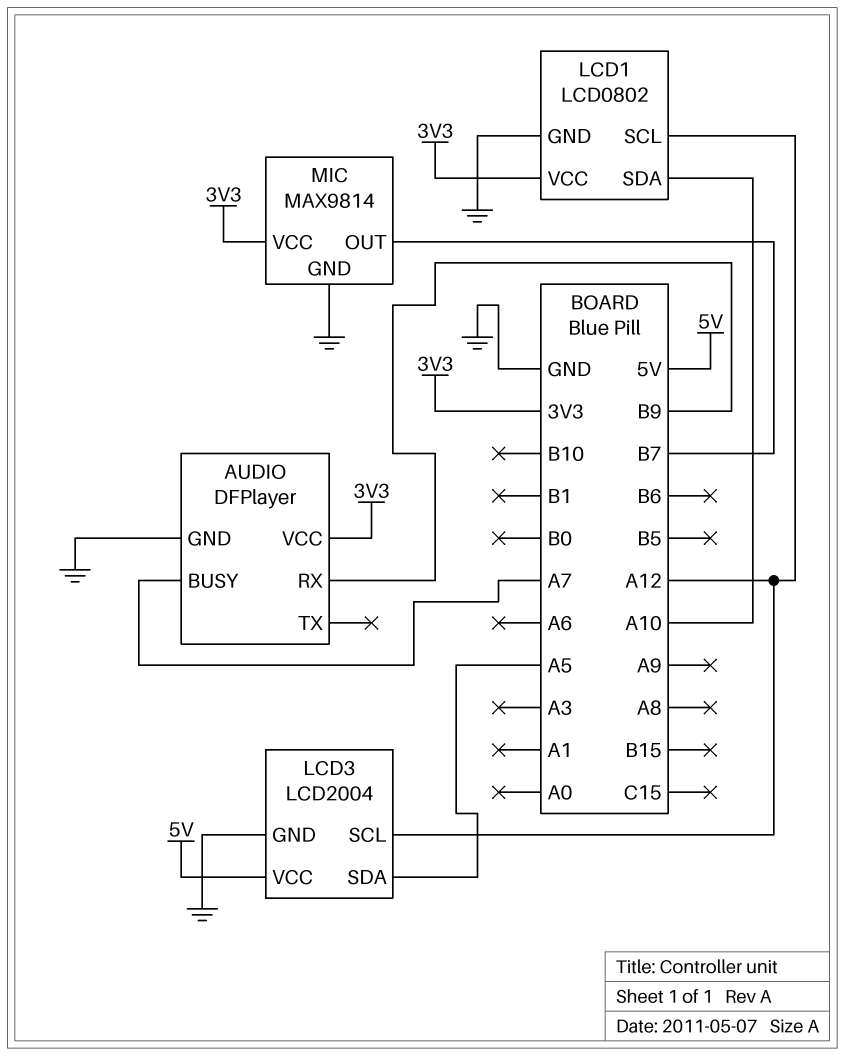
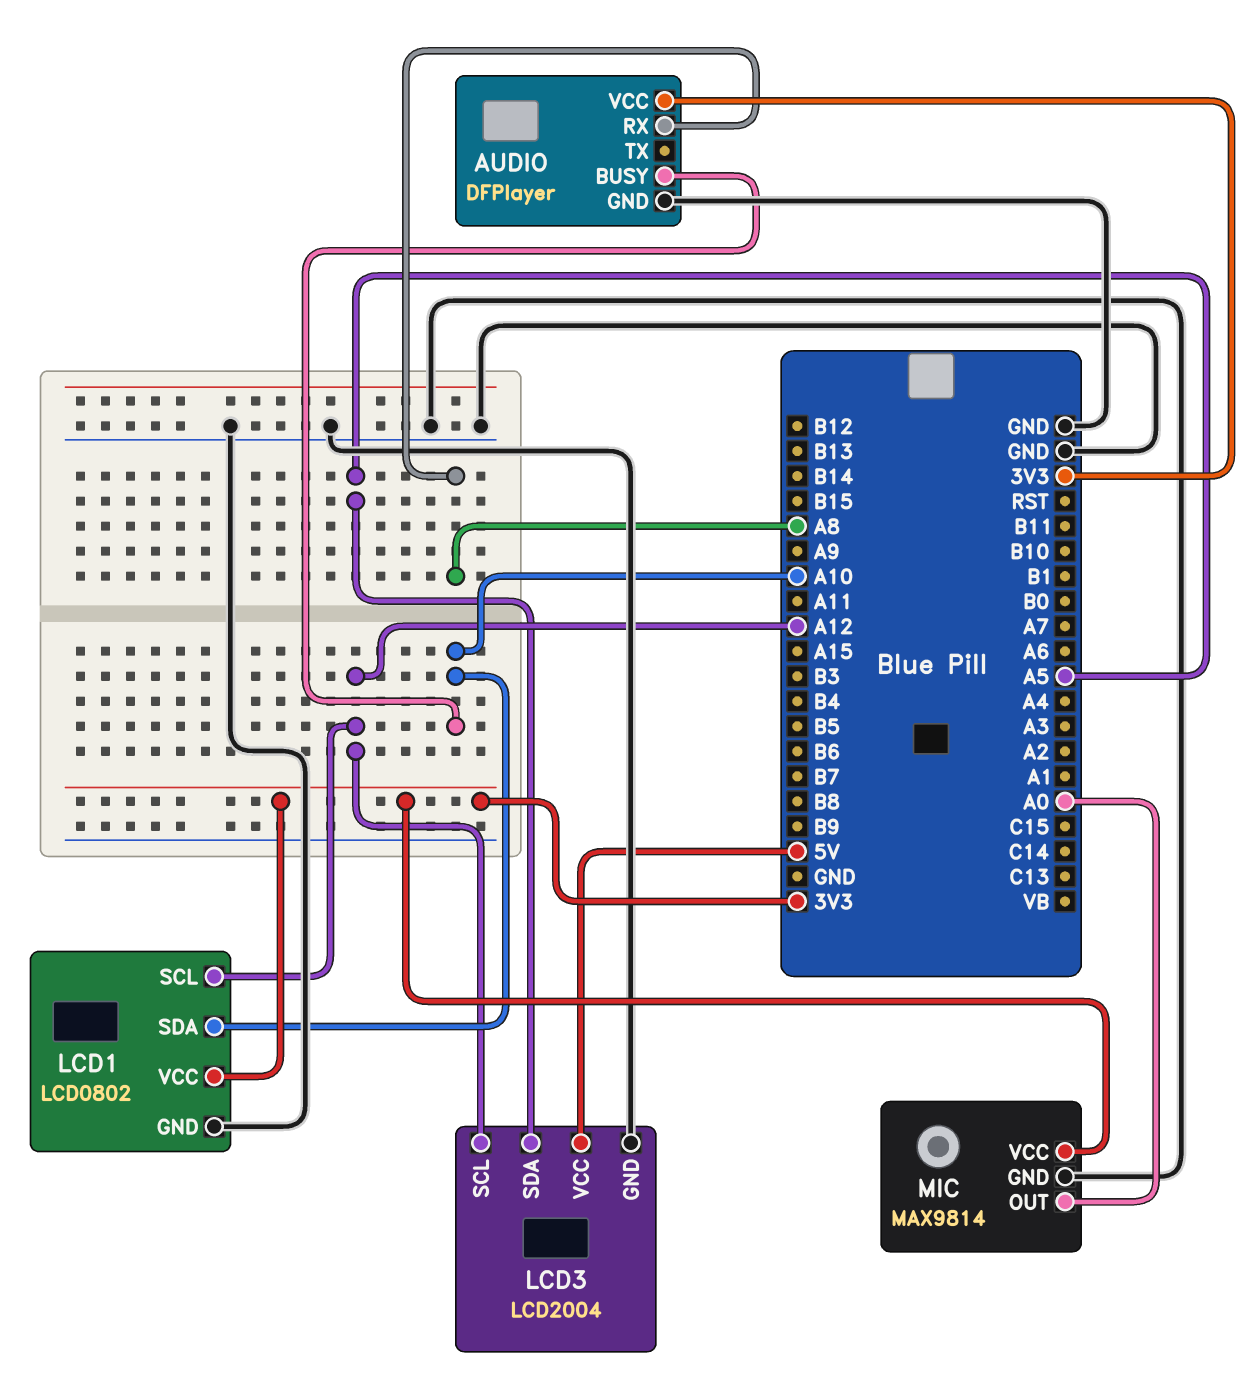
AUDIO pin BUSY: A7 -> A10
AUDIO pin RX: B9 -> A8
MIC pin OUT: B7 -> A0

